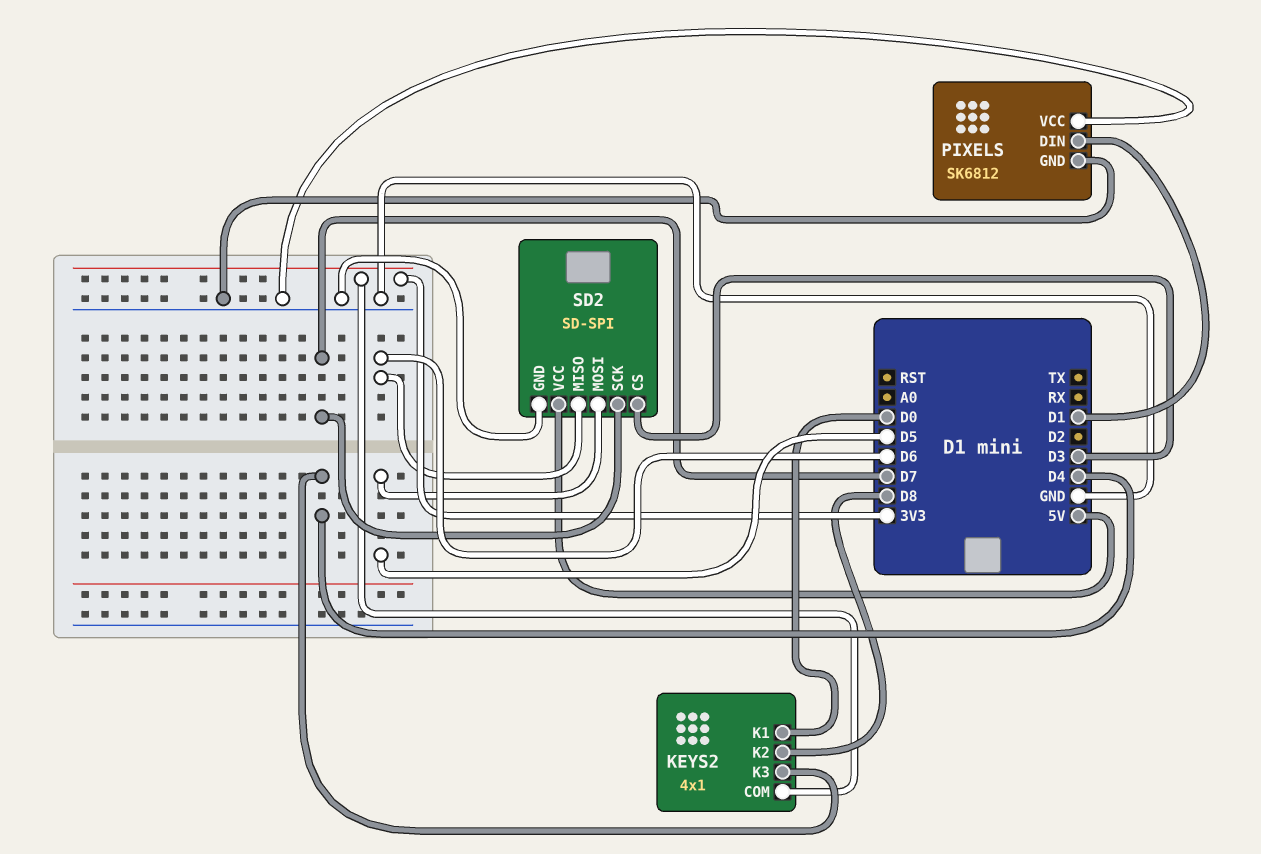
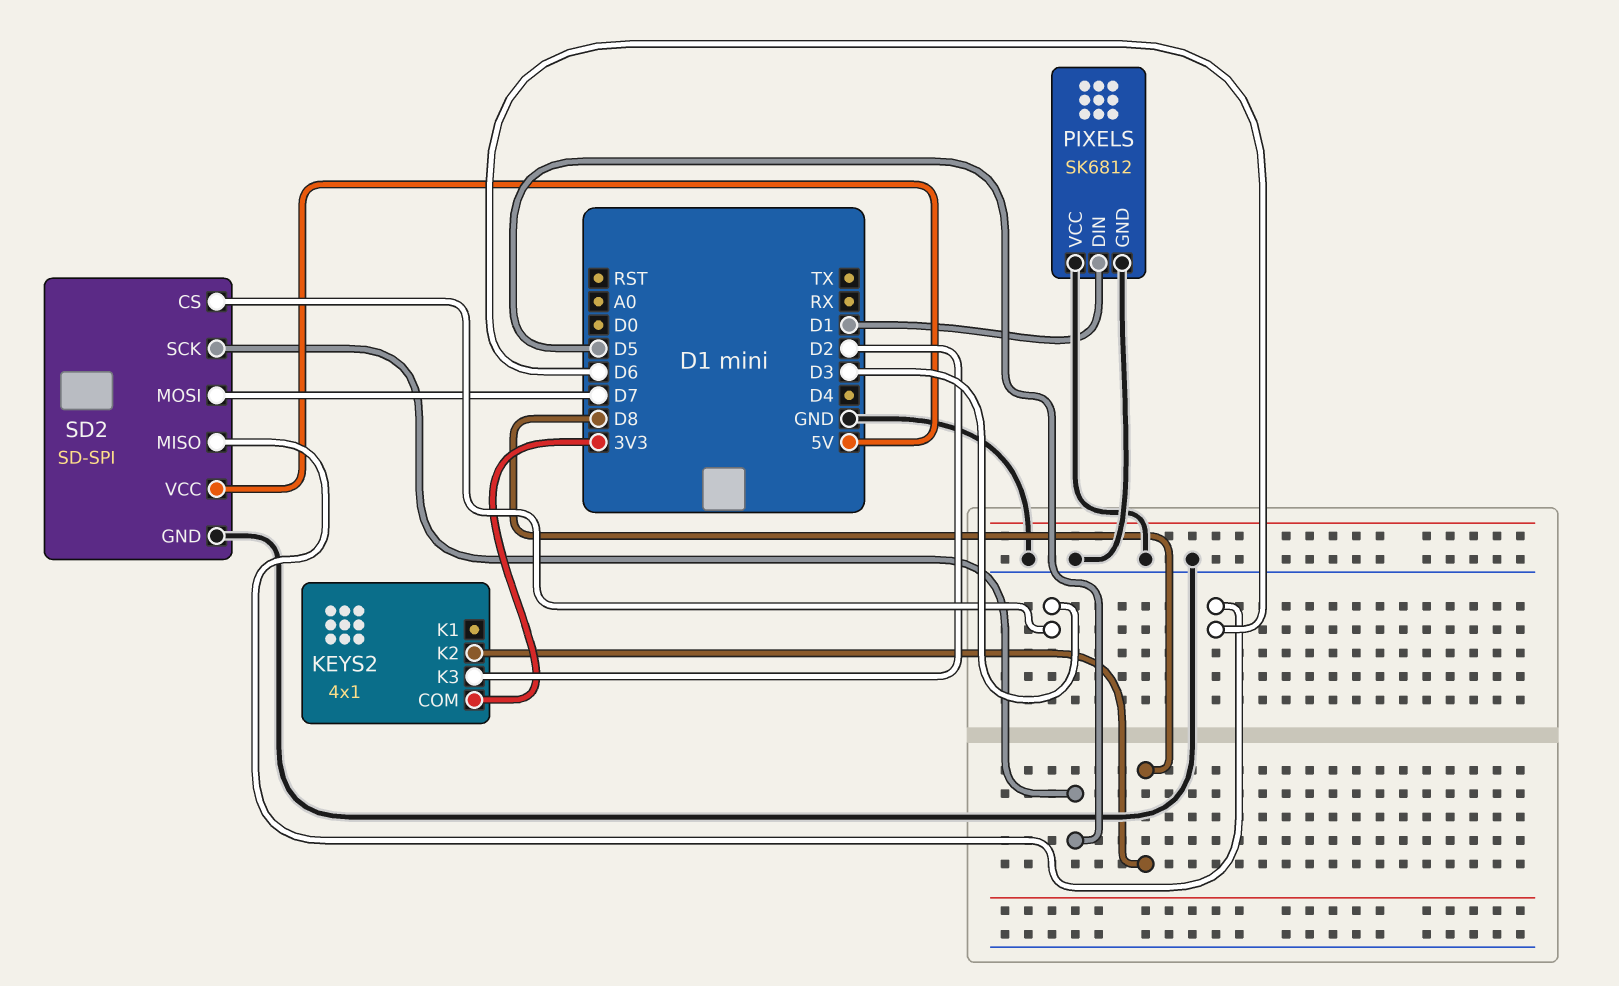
KEYS2 pin K1: D0 -> none
KEYS2 pin K3: D4 -> D2
SD2 pin MOSI: D5 -> D7
SD2 pin SCK: D7 -> D5

